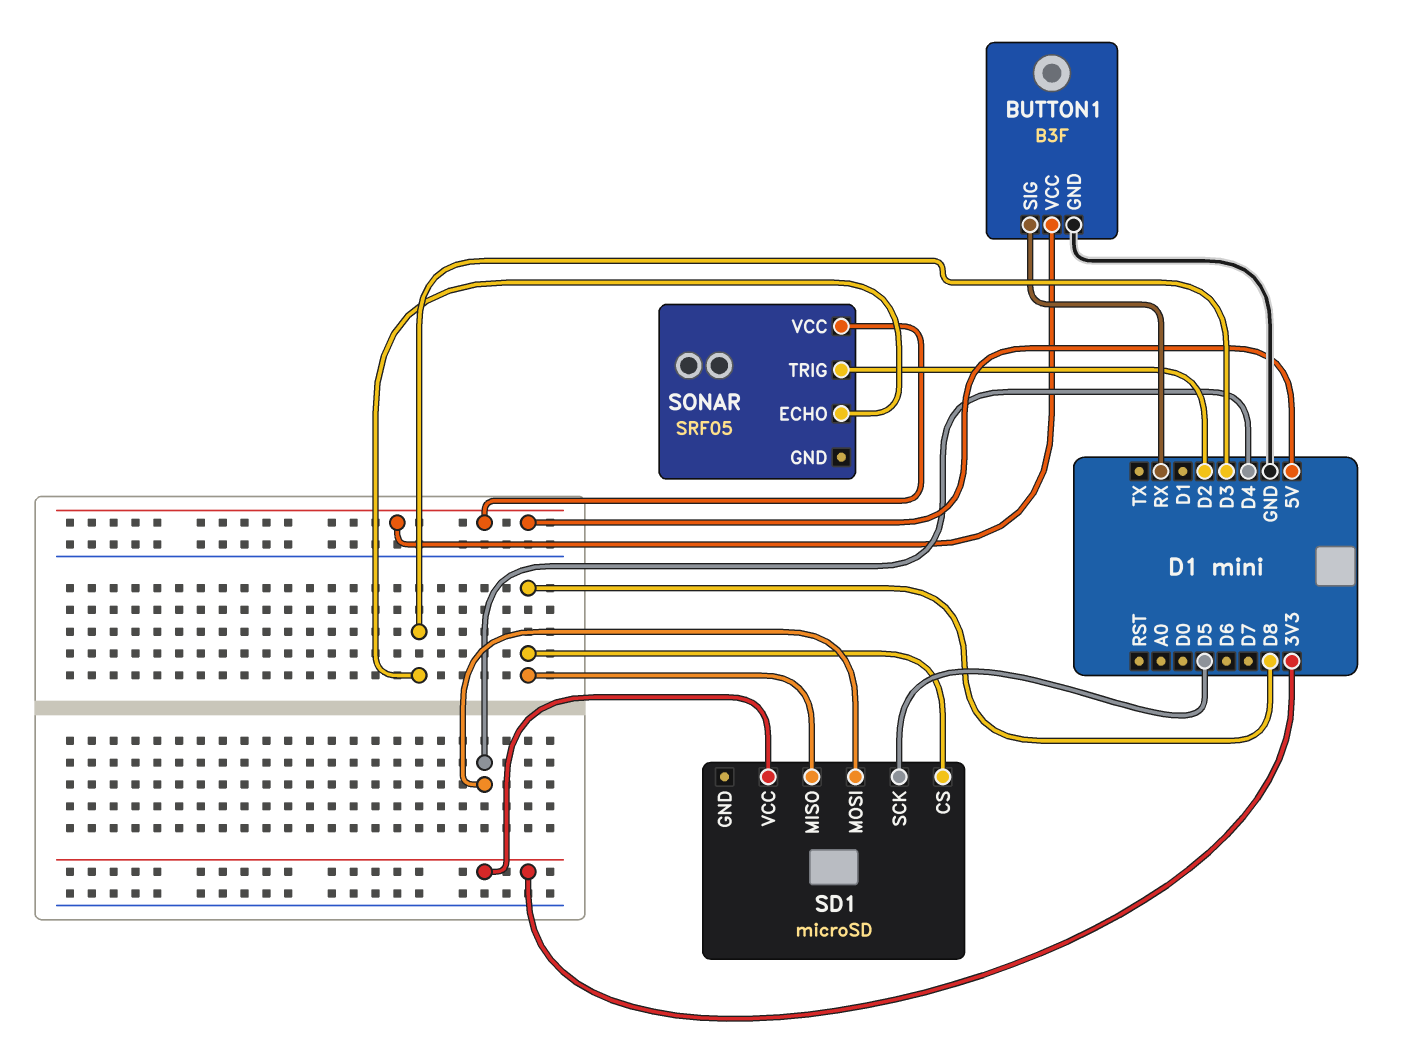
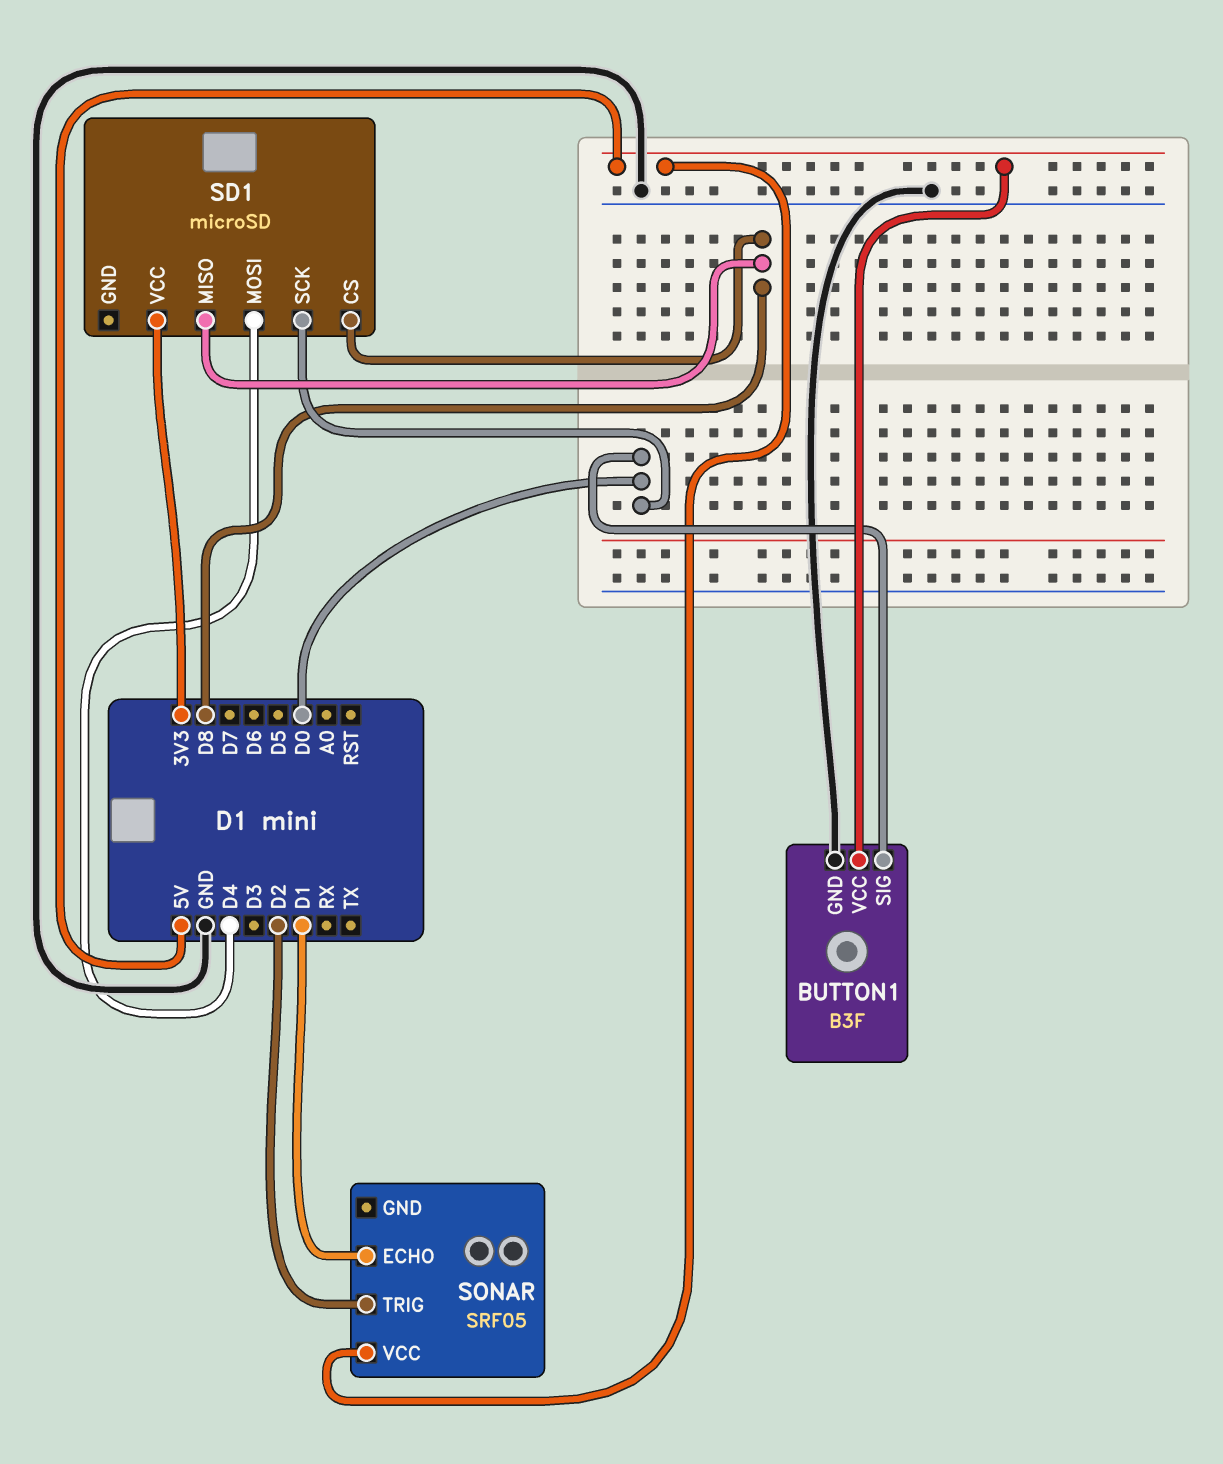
BUTTON1 pin SIG: RX -> D0
SD1 pin SCK: D5 -> D0
SONAR pin ECHO: D3 -> D1

